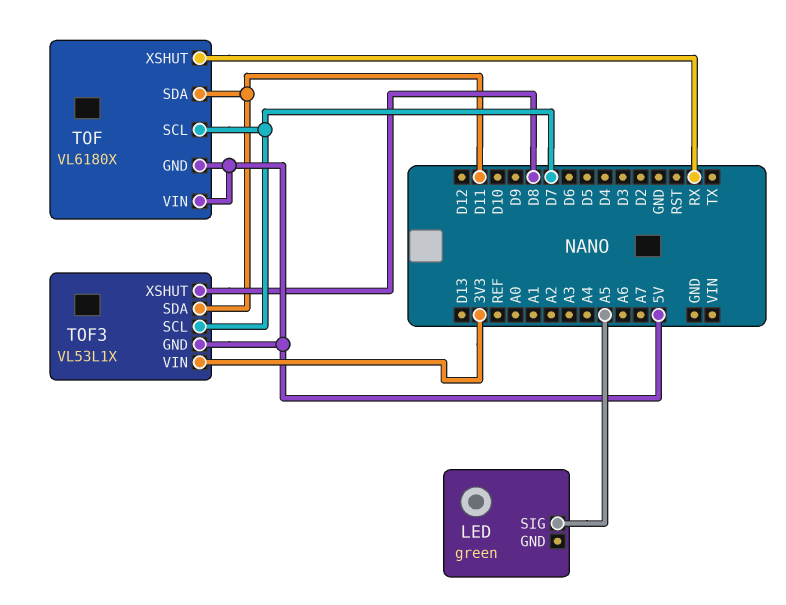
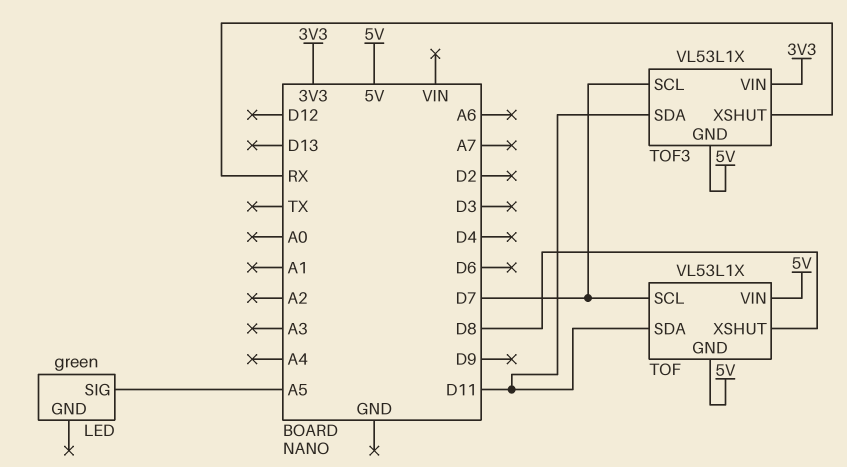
TOF: VL6180X -> VL53L1X
TOF pin XSHUT: RX -> D8
TOF3 pin XSHUT: D8 -> RX

